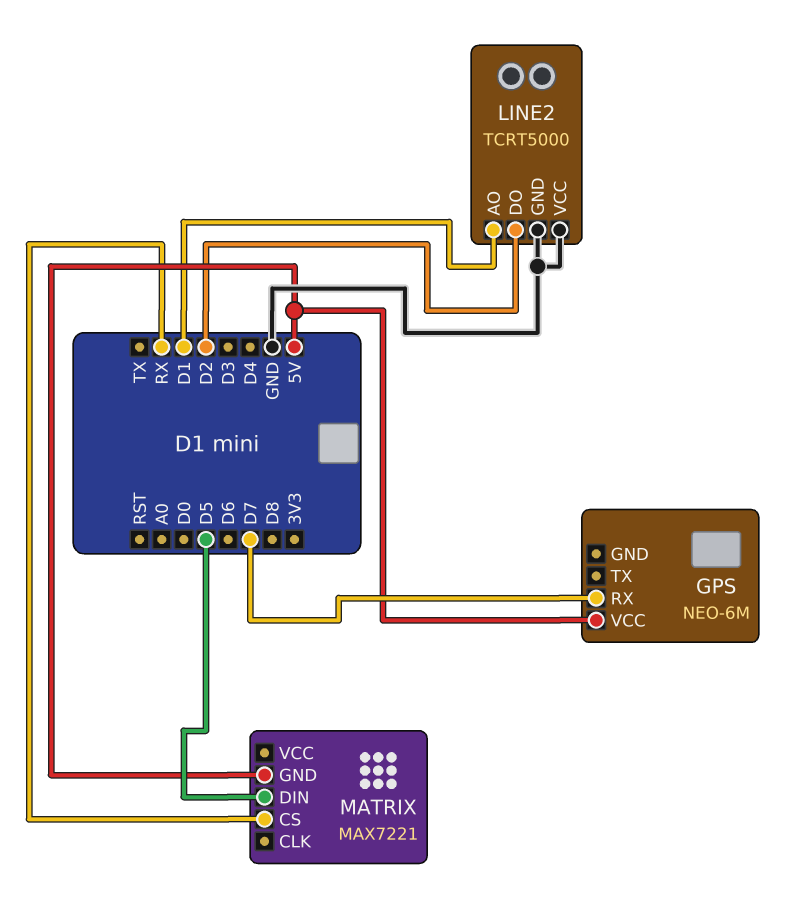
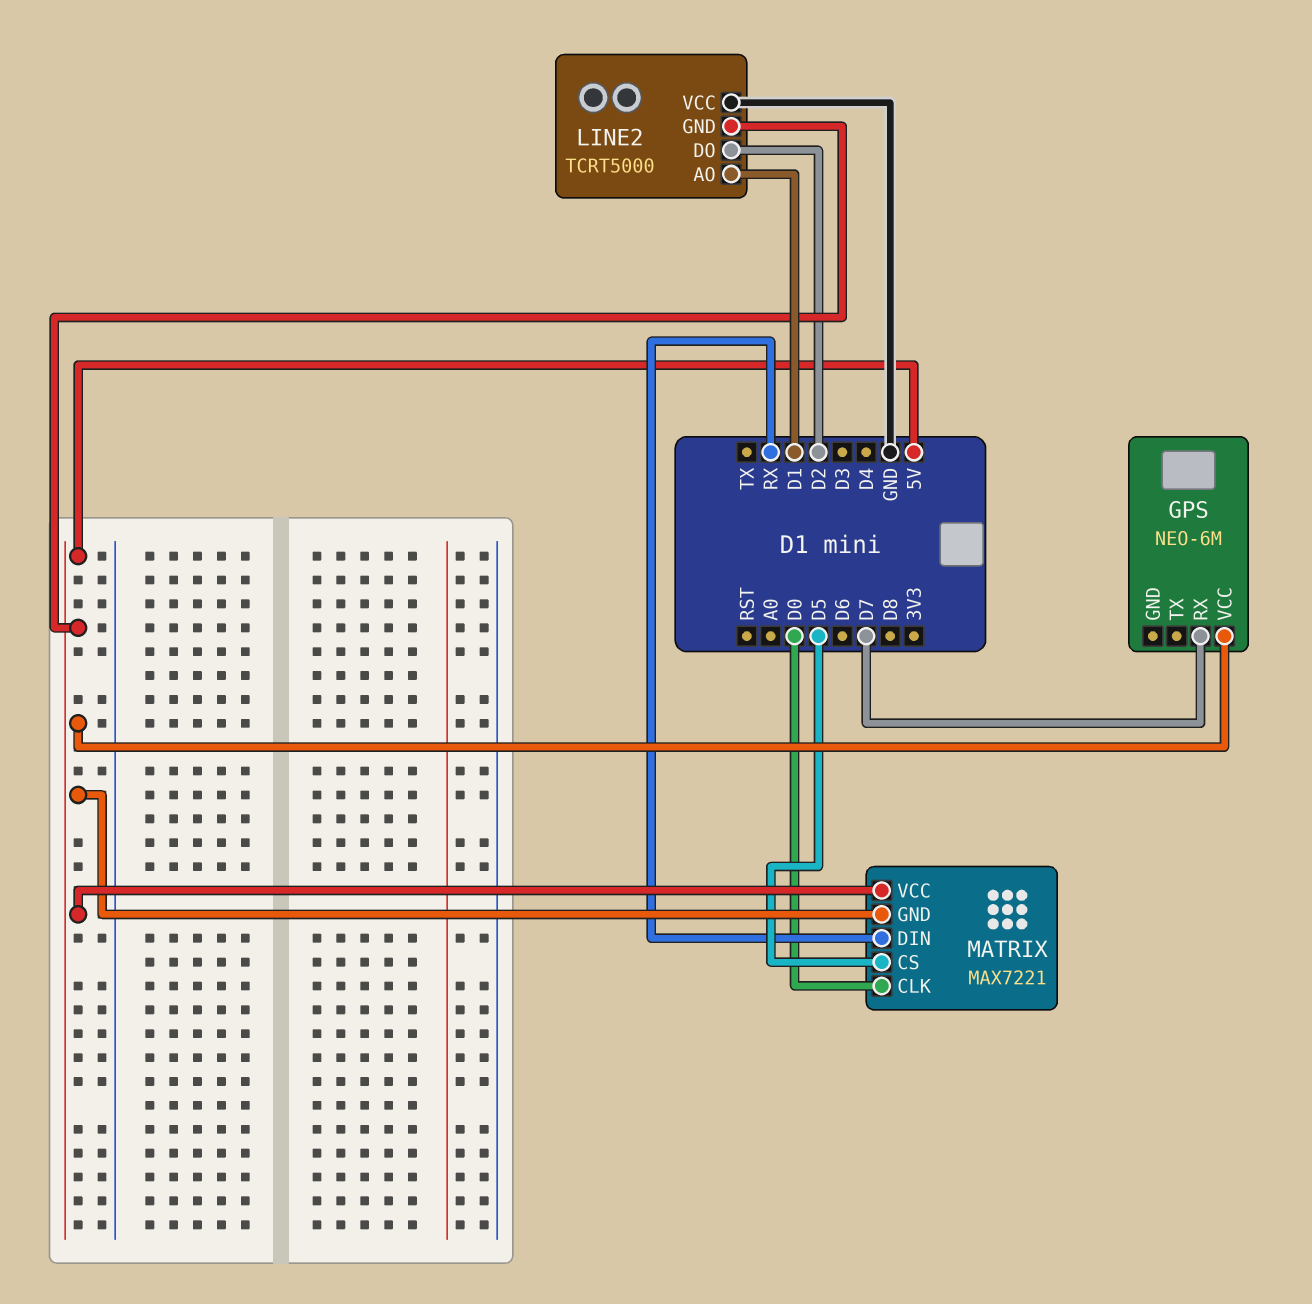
LINE2 pin GND: GND -> 5V
MATRIX pin CLK: none -> D0
MATRIX pin CS: RX -> D5
MATRIX pin DIN: D5 -> RX
MATRIX pin VCC: none -> 5V

